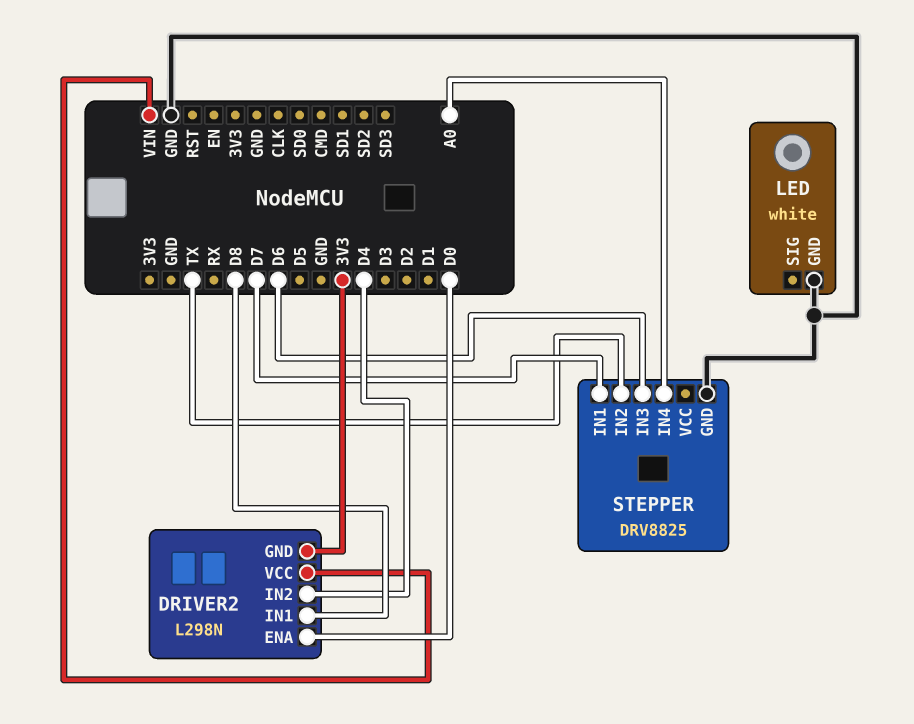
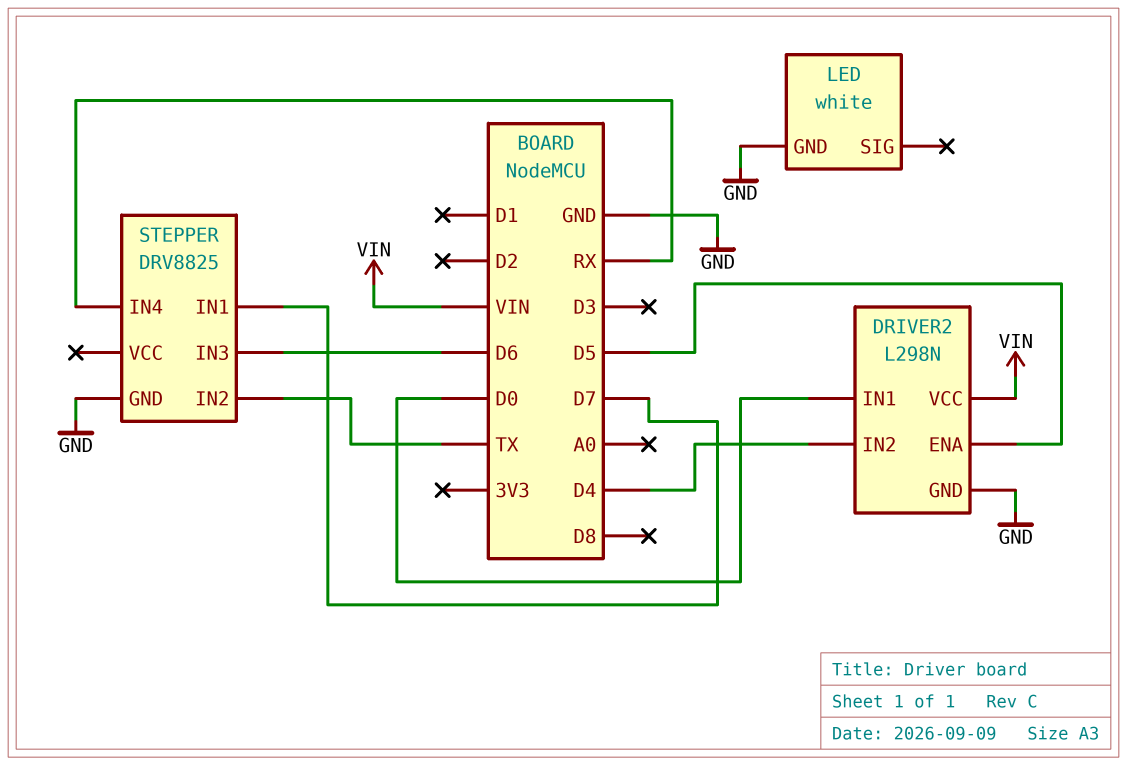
DRIVER2 pin ENA: D0 -> D5
DRIVER2 pin GND: 3V3 -> GND
DRIVER2 pin IN1: D8 -> D0
STEPPER pin IN4: A0 -> RX

